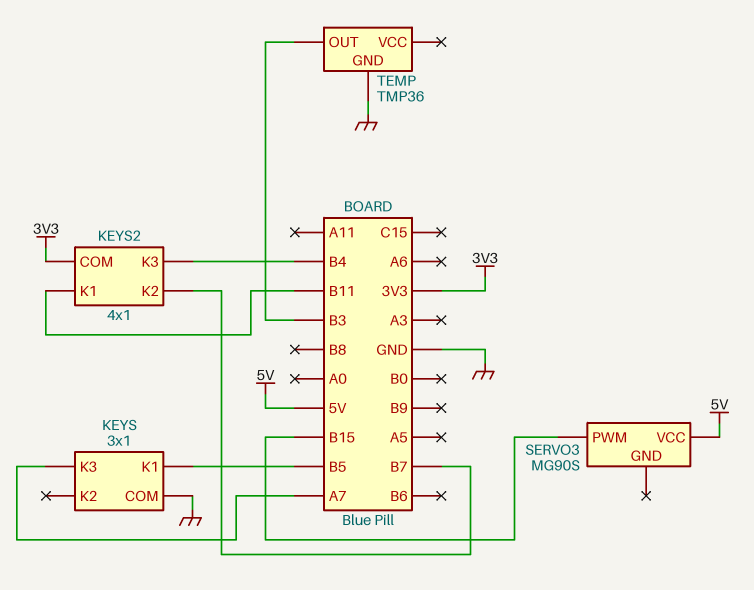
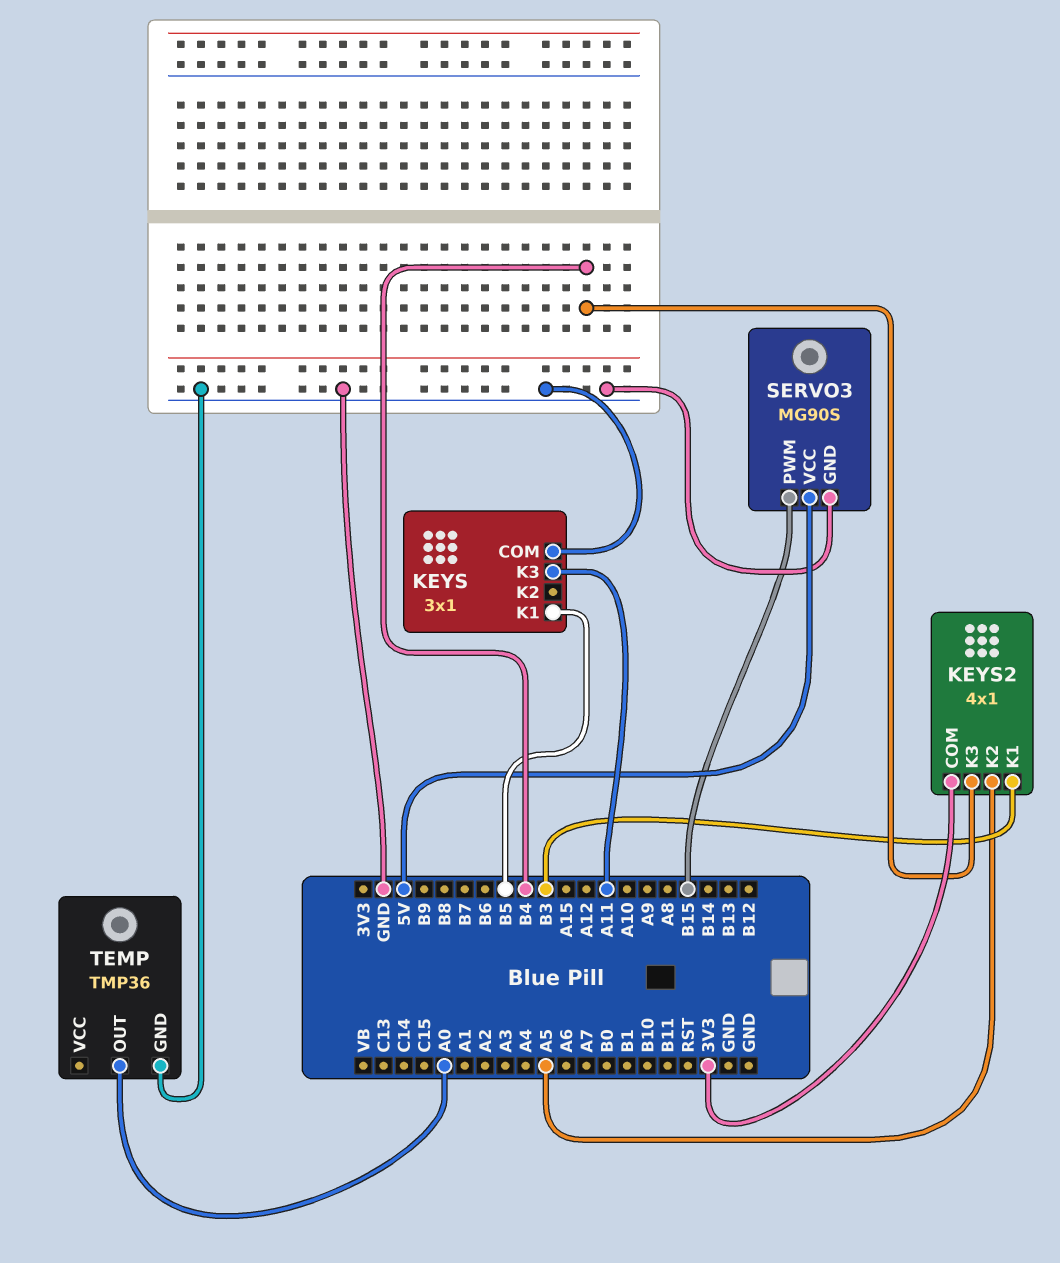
KEYS pin K3: A7 -> A11
KEYS2 pin K1: B11 -> B3
KEYS2 pin K2: B7 -> A5
SERVO3 pin GND: none -> GND
TEMP pin OUT: B3 -> A0

